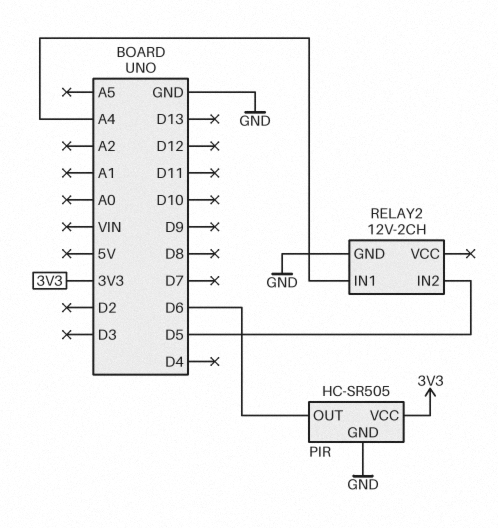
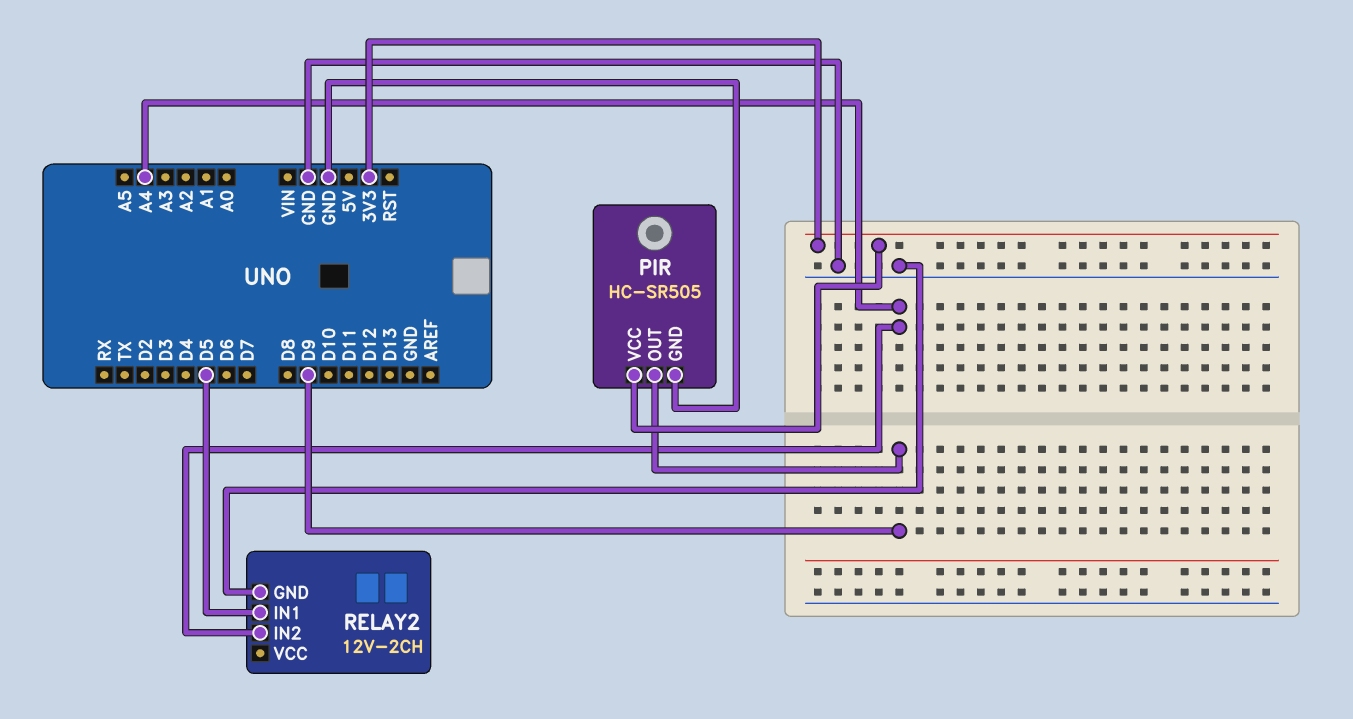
PIR pin OUT: D6 -> D9
RELAY2 pin IN1: A4 -> D5
RELAY2 pin IN2: D5 -> A4

